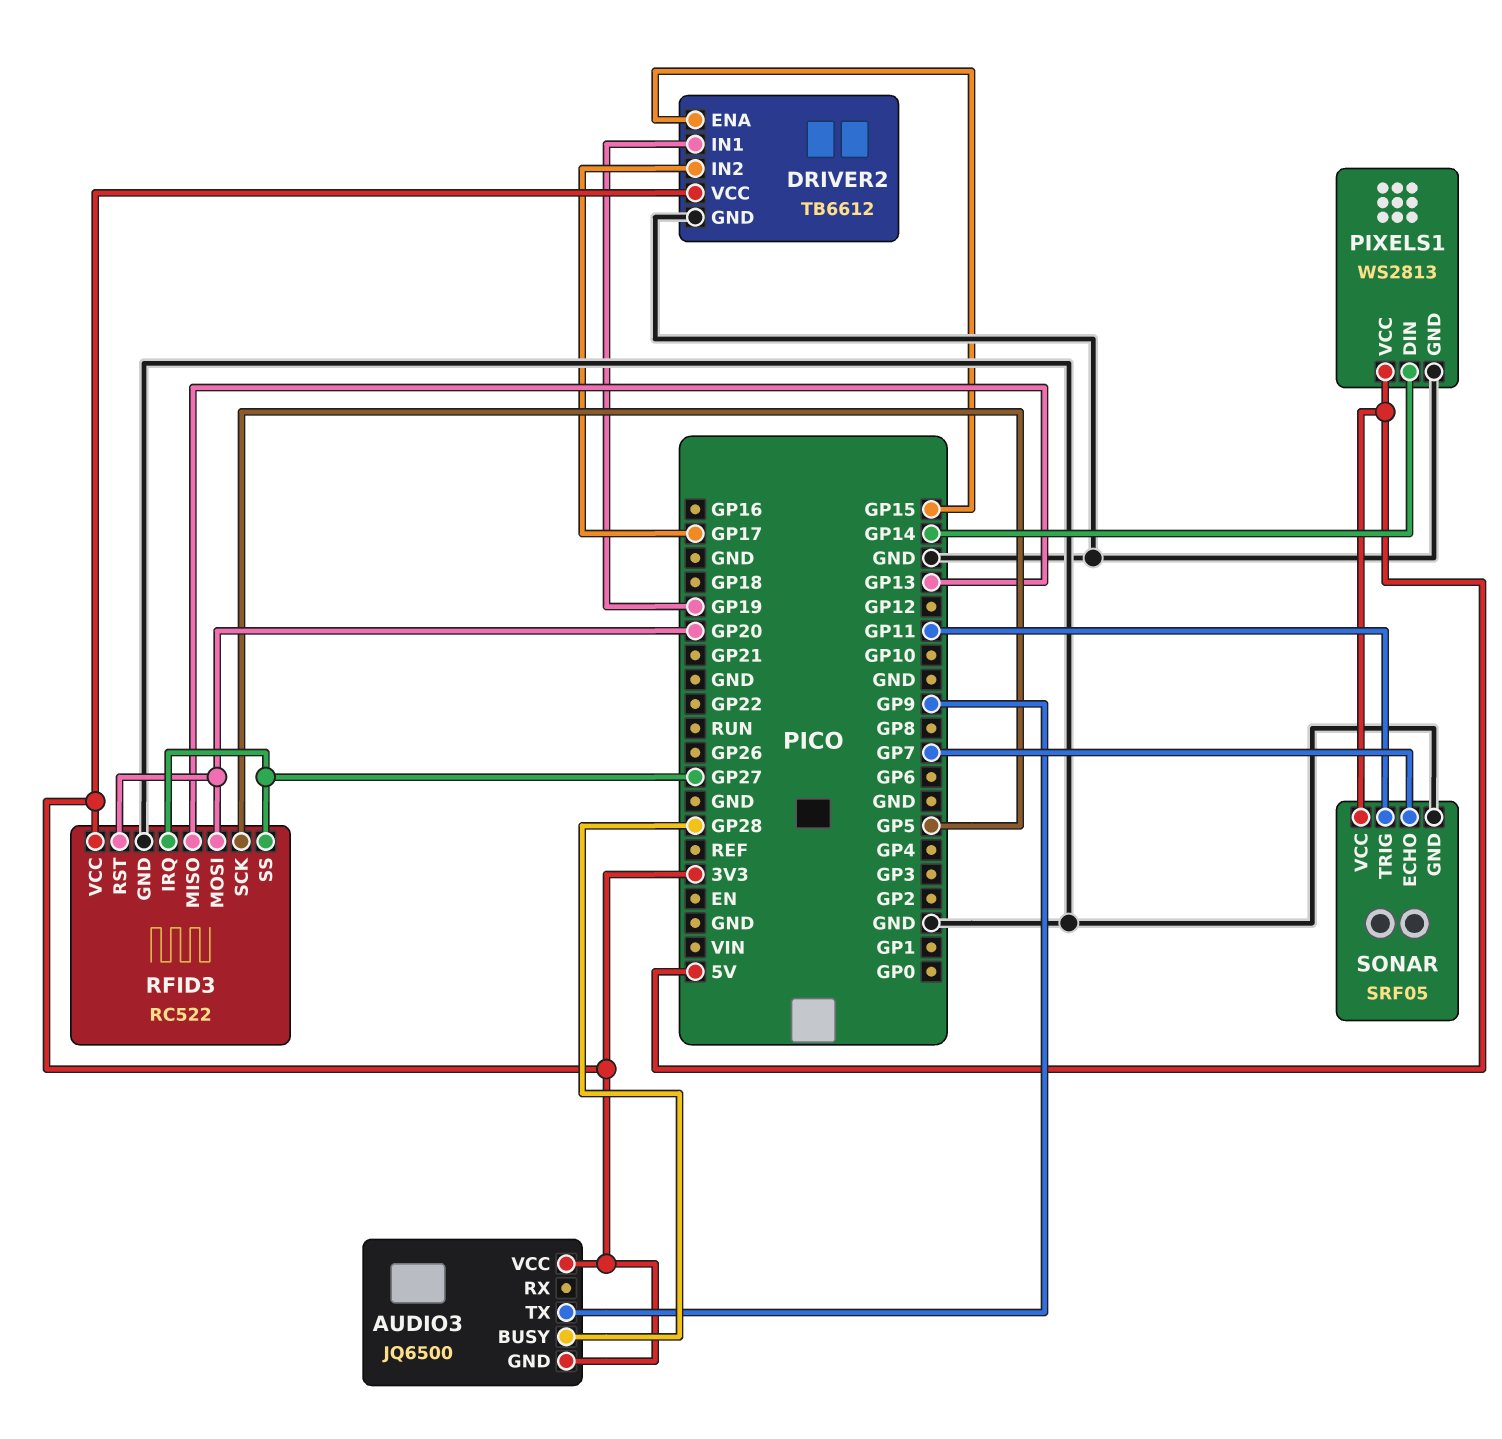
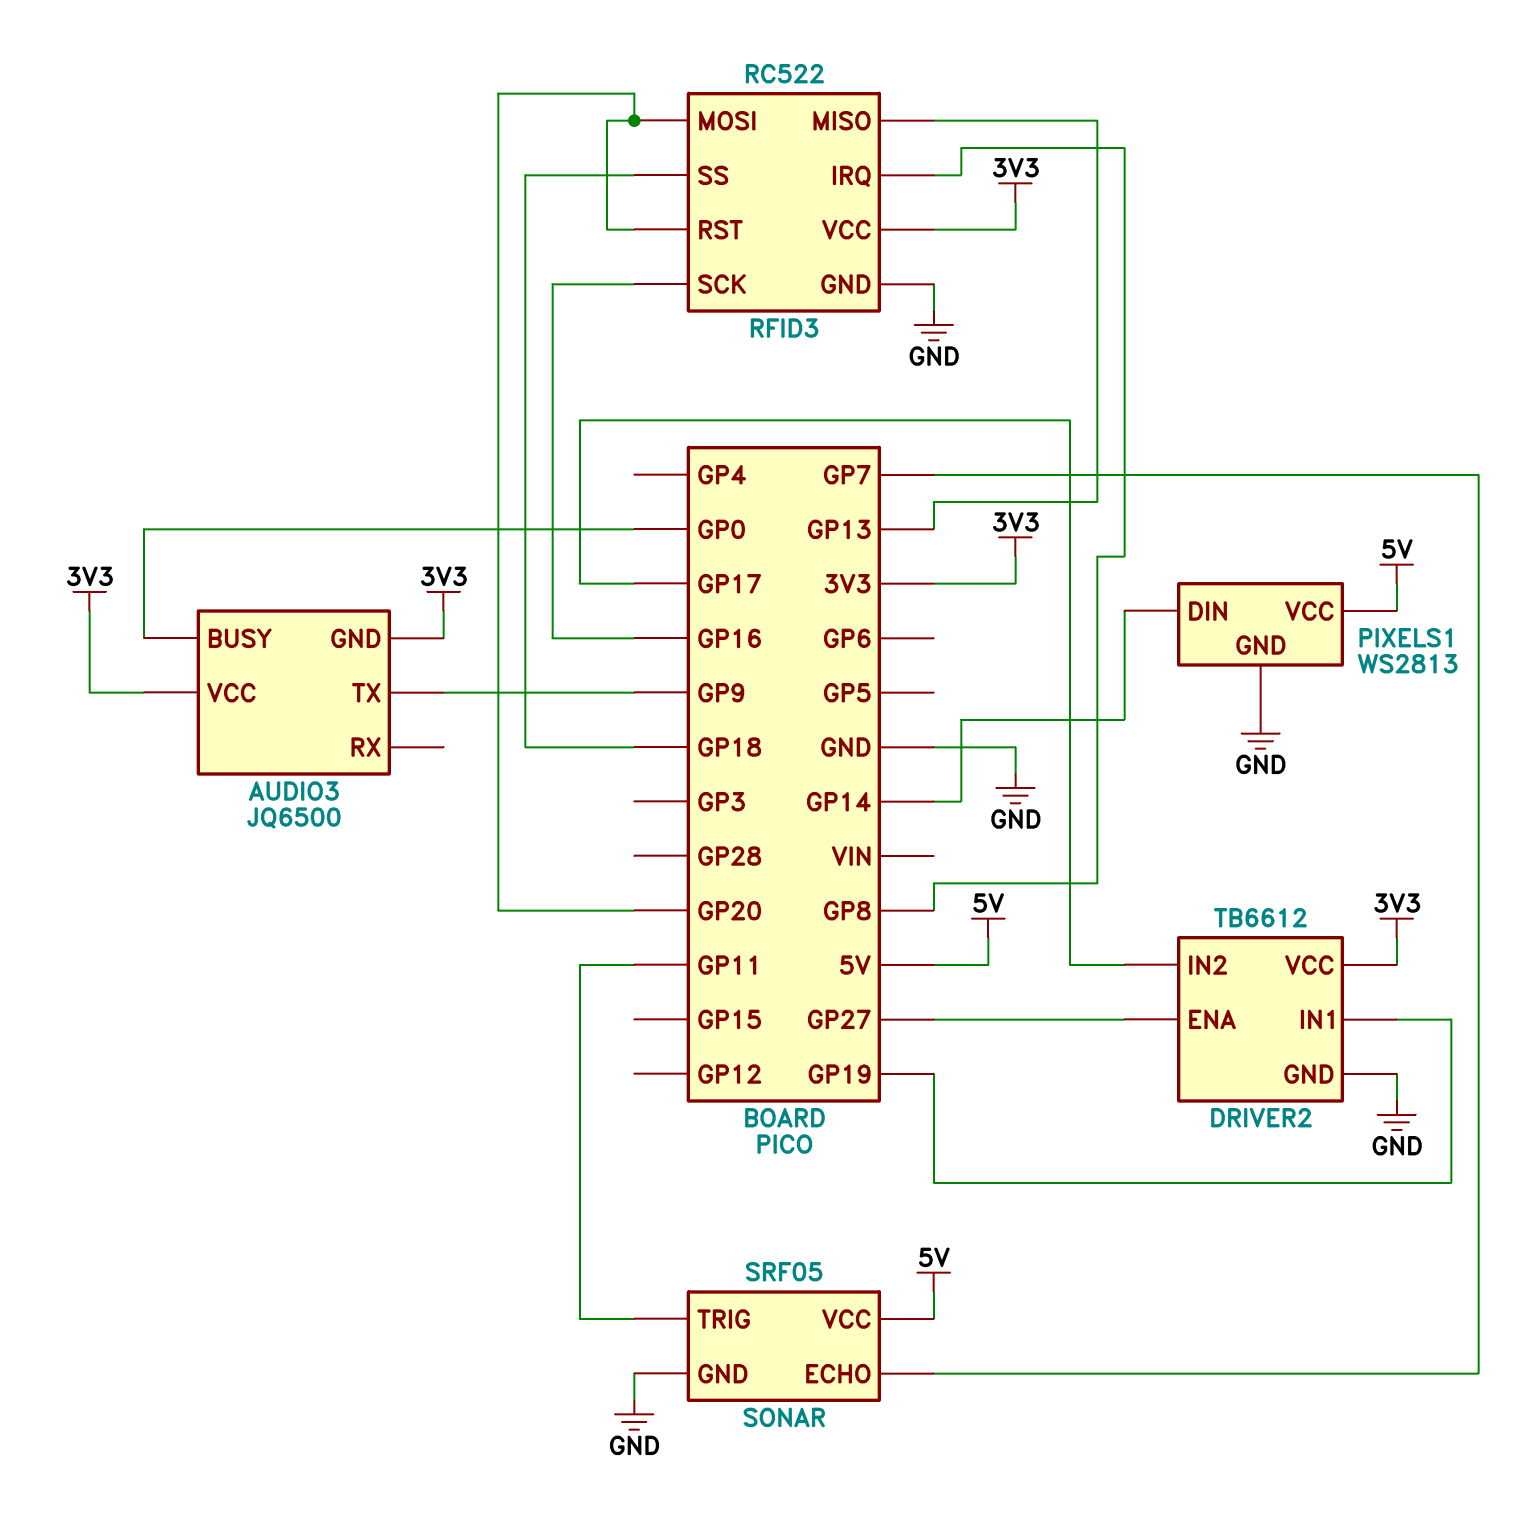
AUDIO3 pin BUSY: GP28 -> GP0
DRIVER2 pin ENA: GP15 -> GP27
RFID3 pin IRQ: GP27 -> GP8
RFID3 pin SCK: GP5 -> GP16
RFID3 pin SS: GP27 -> GP18

